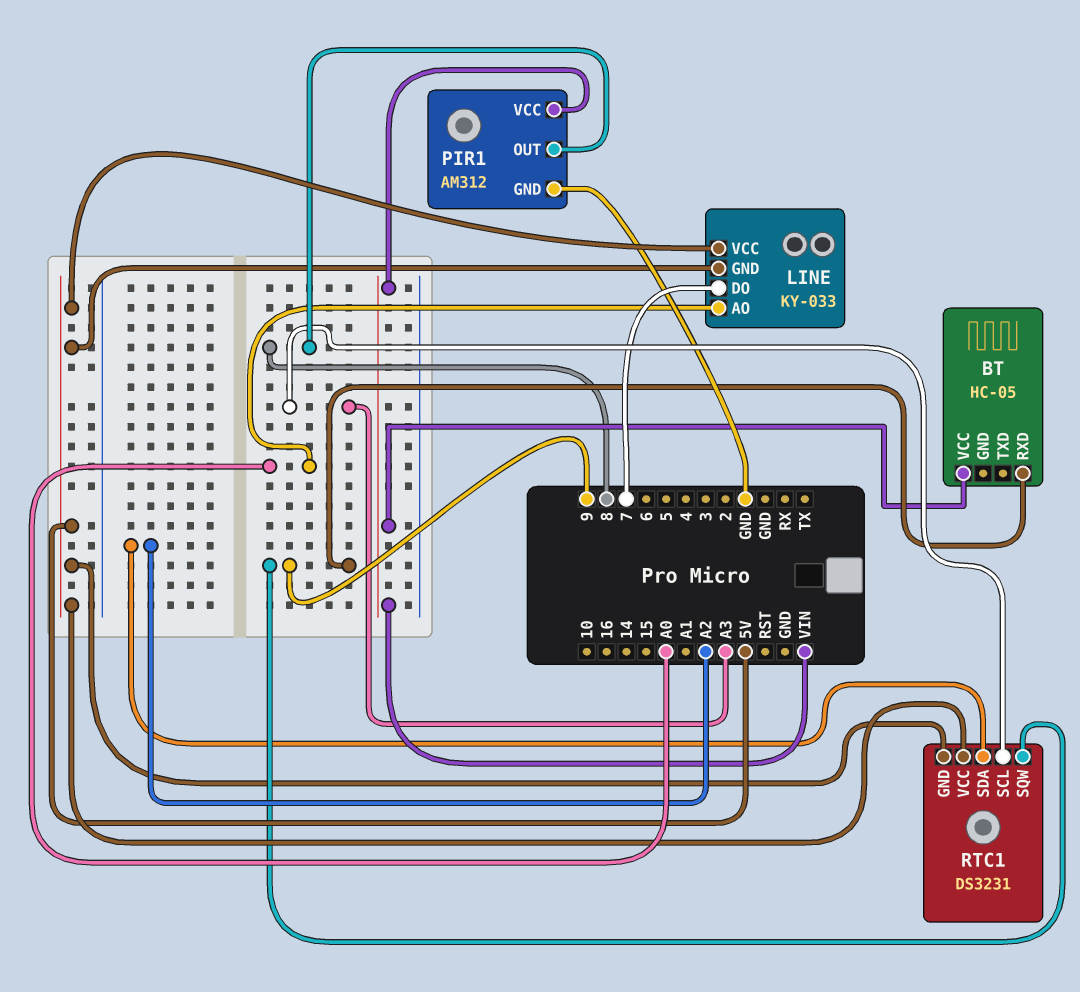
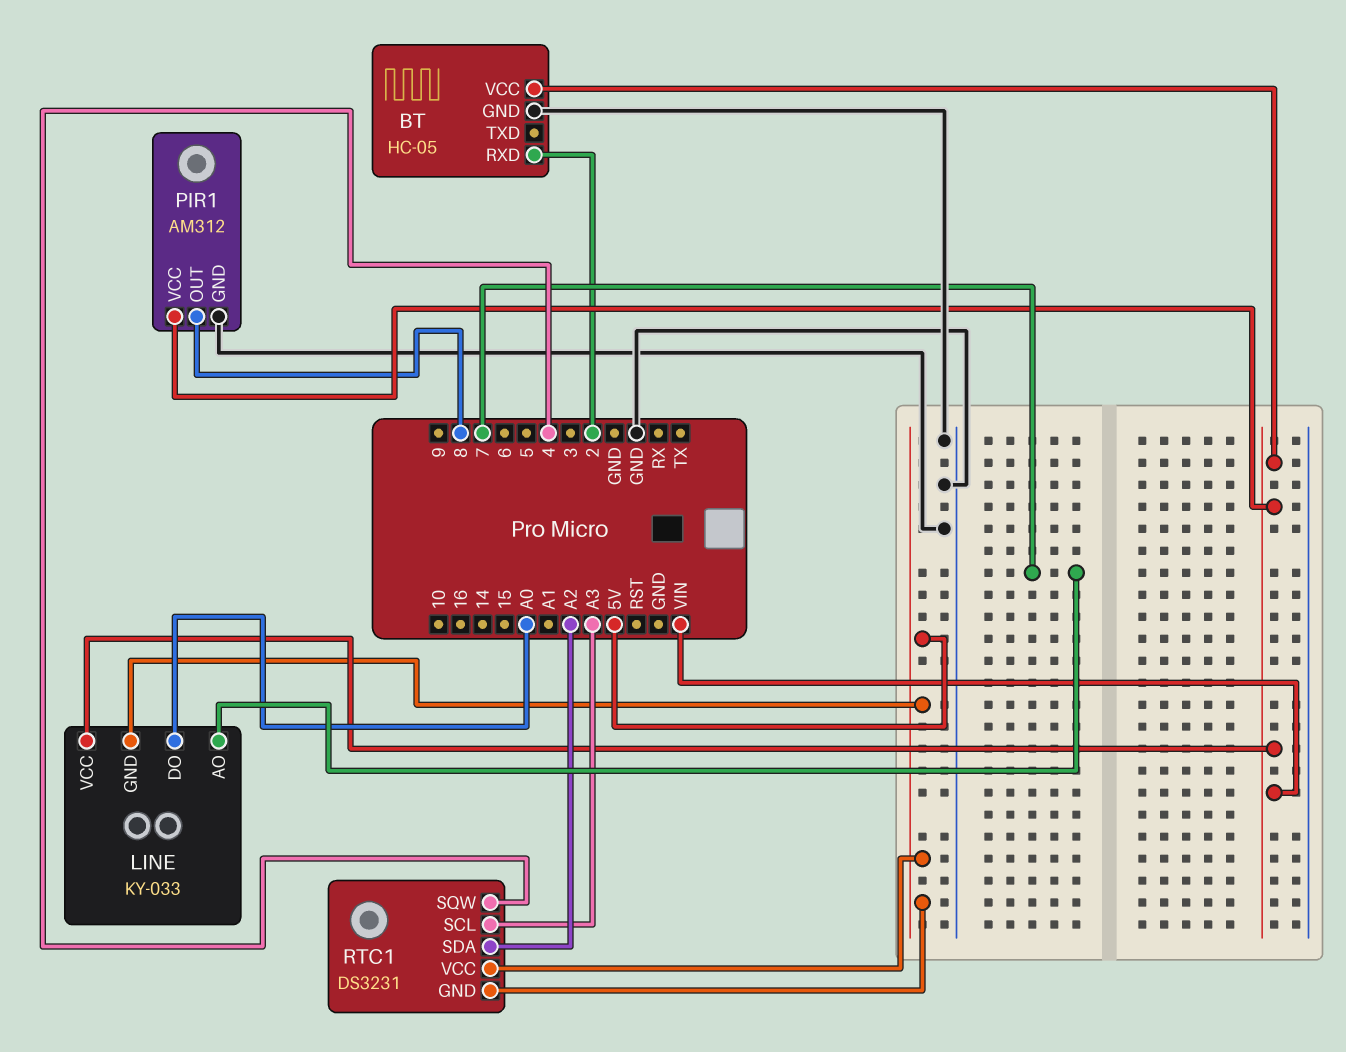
BT pin GND: none -> GND
BT pin RXD: 9 -> 2
LINE pin AO: A0 -> 7
LINE pin DO: 7 -> A0
LINE pin VCC: 5V -> VIN
RTC1 pin SQW: 9 -> 4

